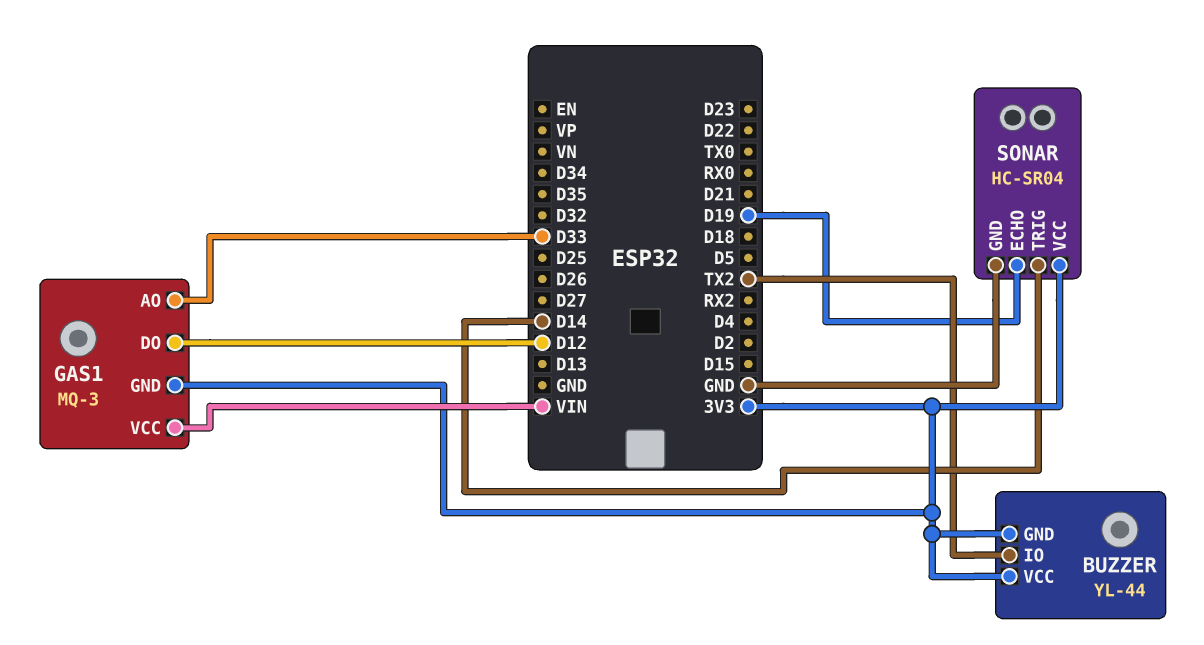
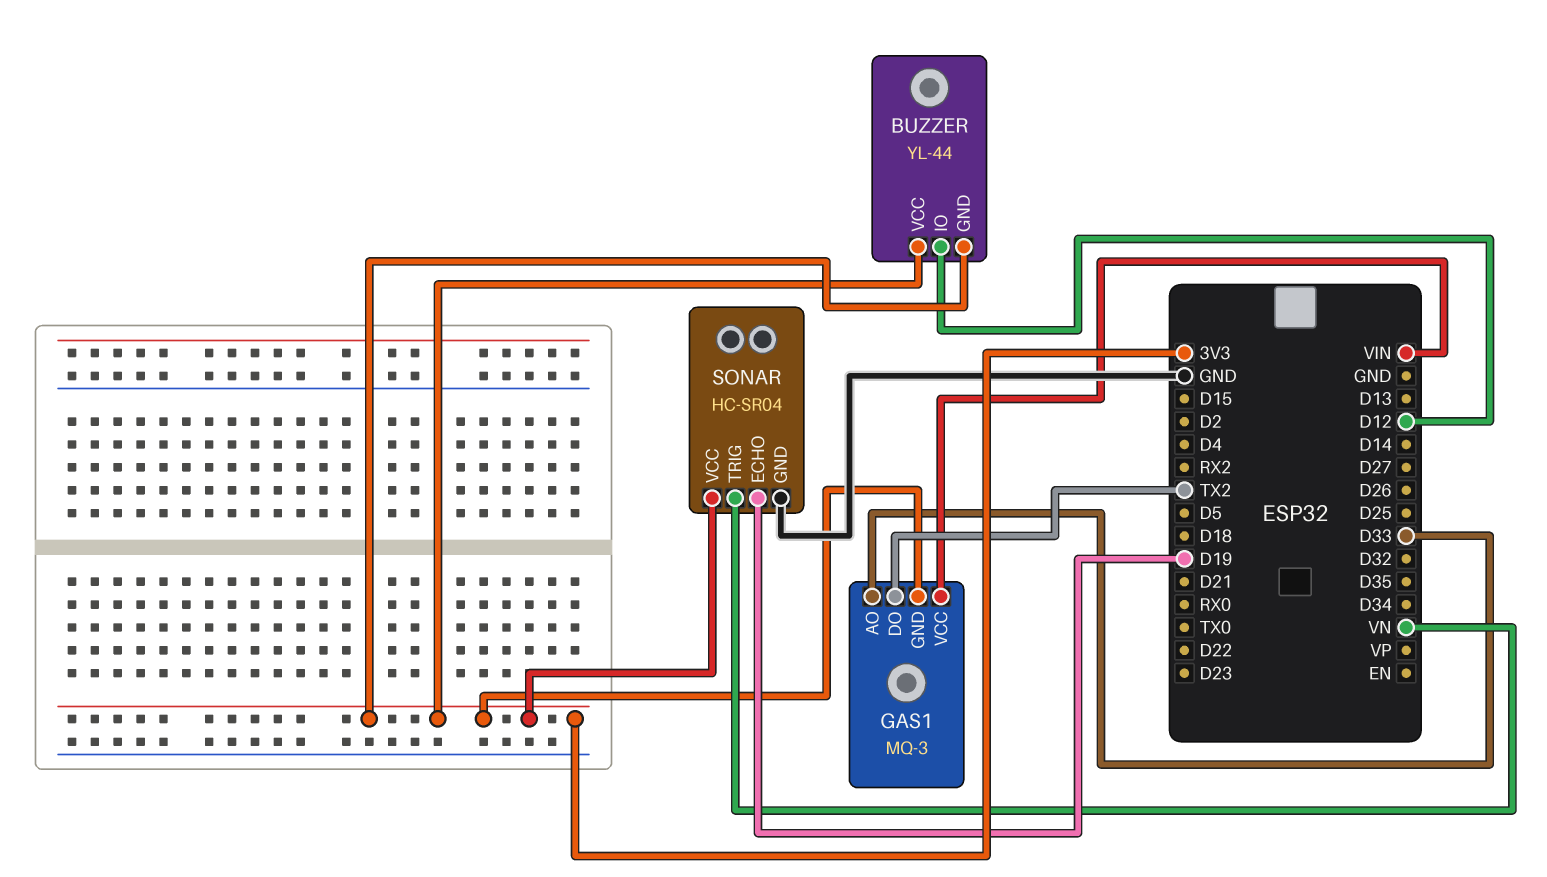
BUZZER pin IO: TX2 -> D12
GAS1 pin DO: D12 -> TX2
SONAR pin TRIG: D14 -> VN

